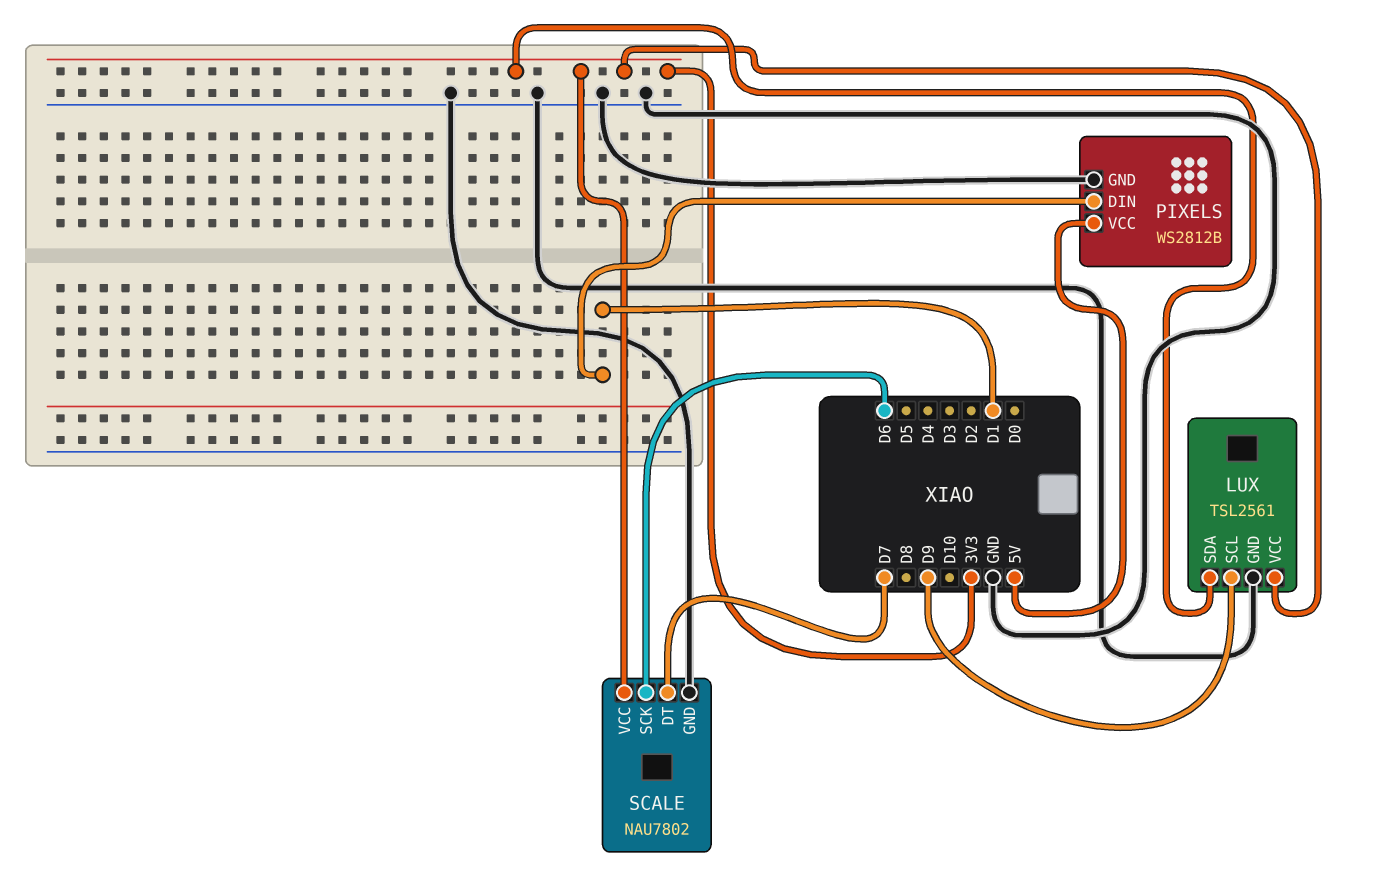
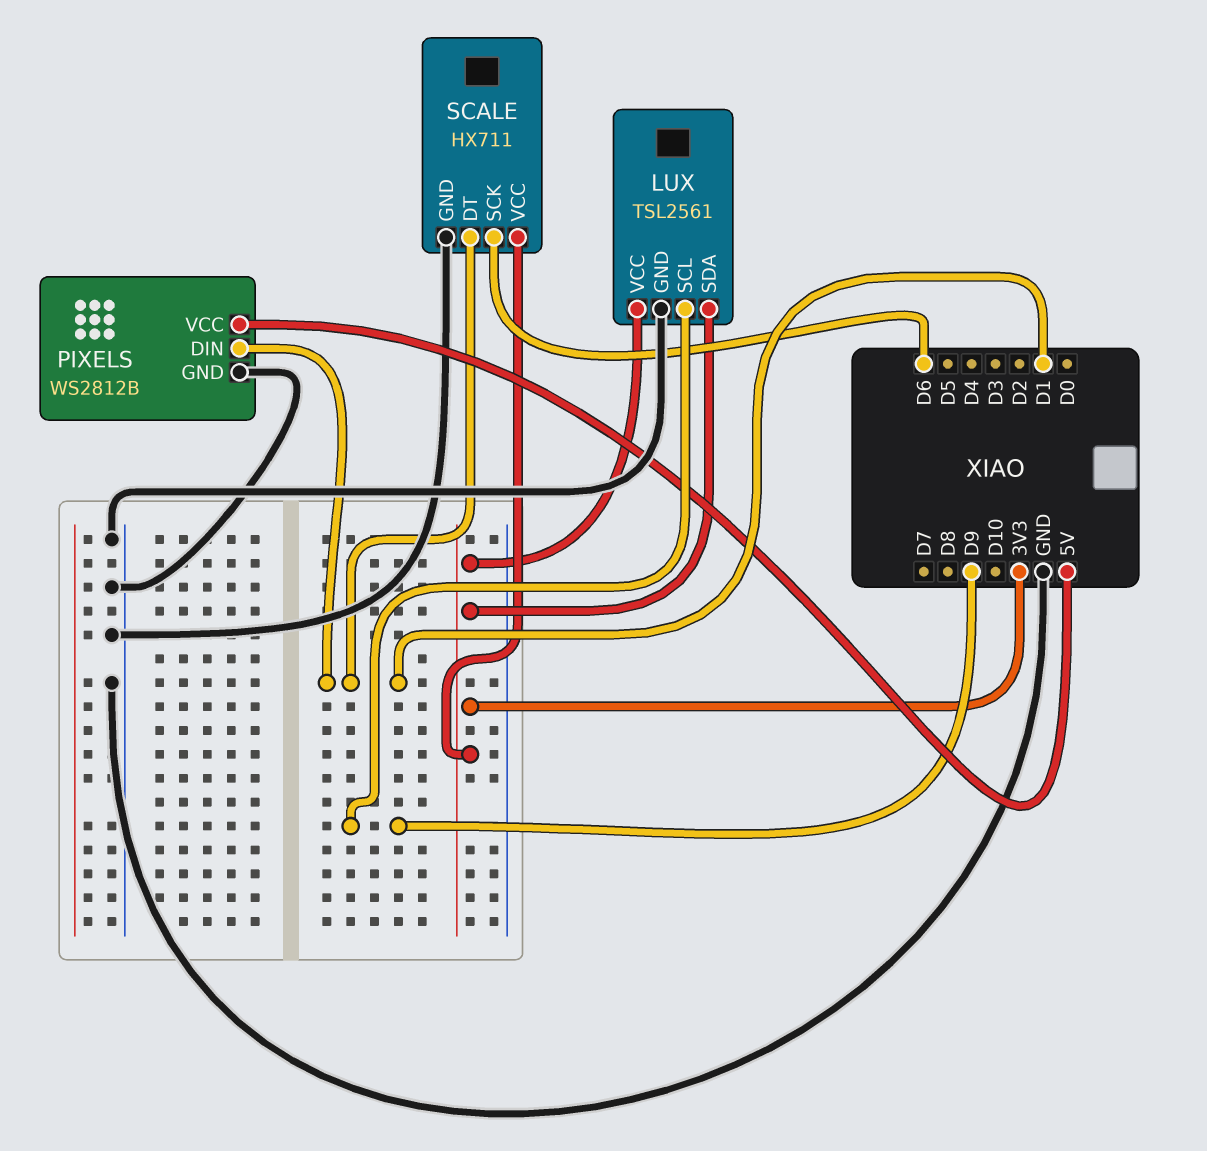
SCALE: NAU7802 -> HX711
SCALE pin DT: D7 -> D1

